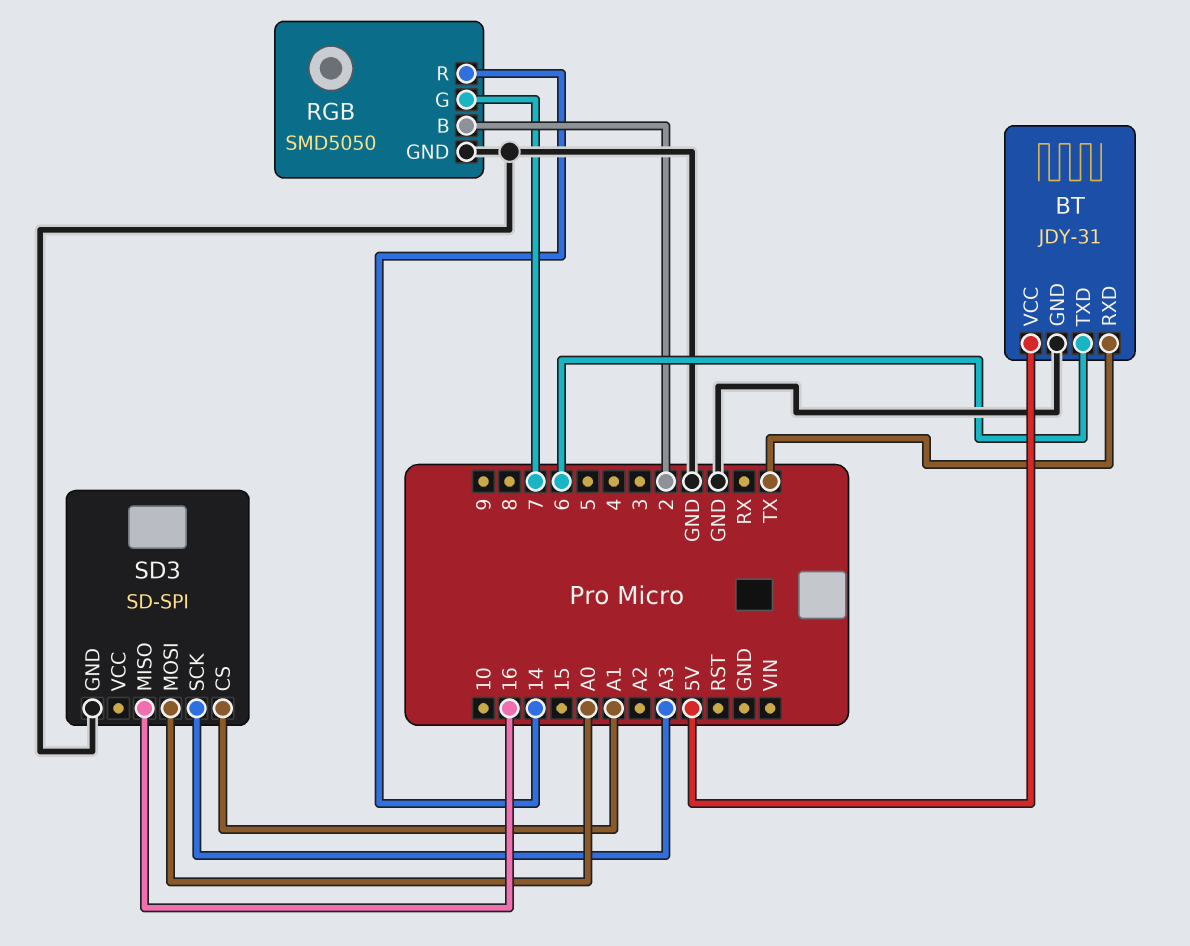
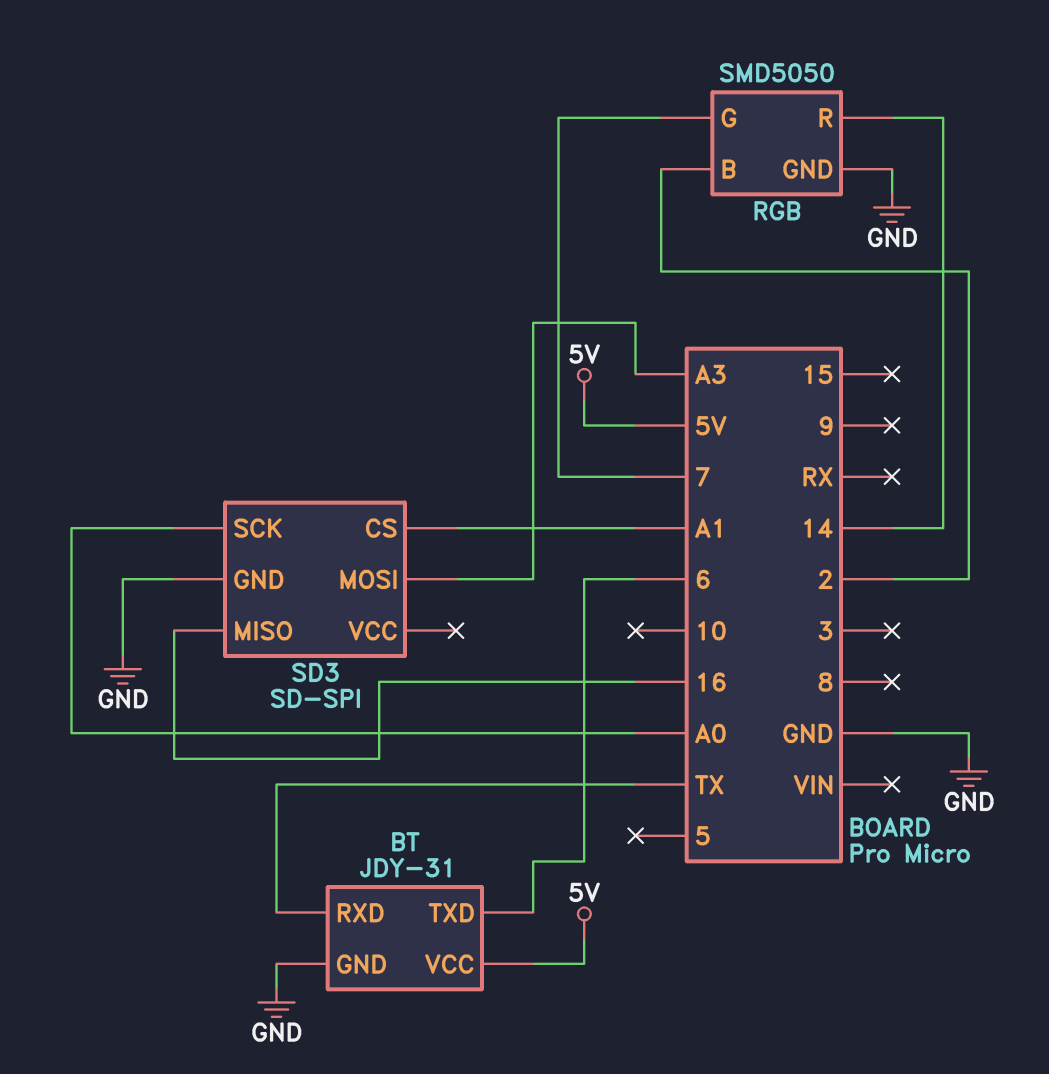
SD3 pin MOSI: A0 -> A3
SD3 pin SCK: A3 -> A0

